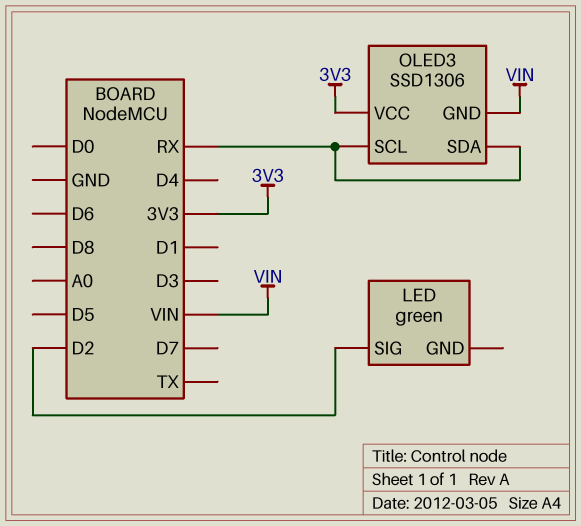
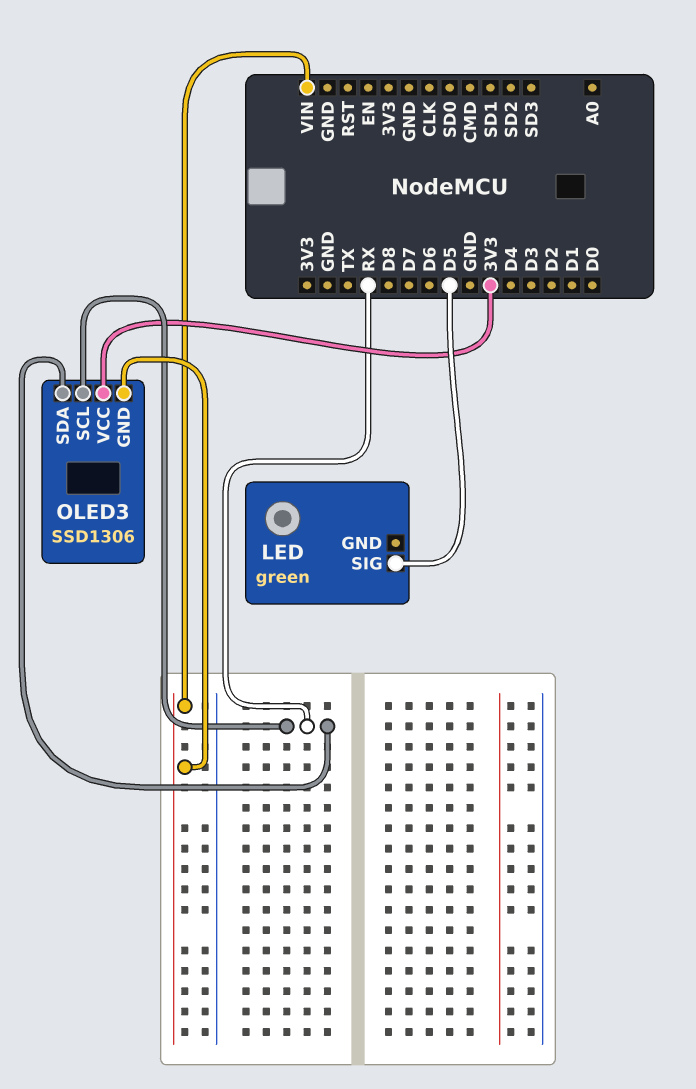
LED pin SIG: D2 -> D5

